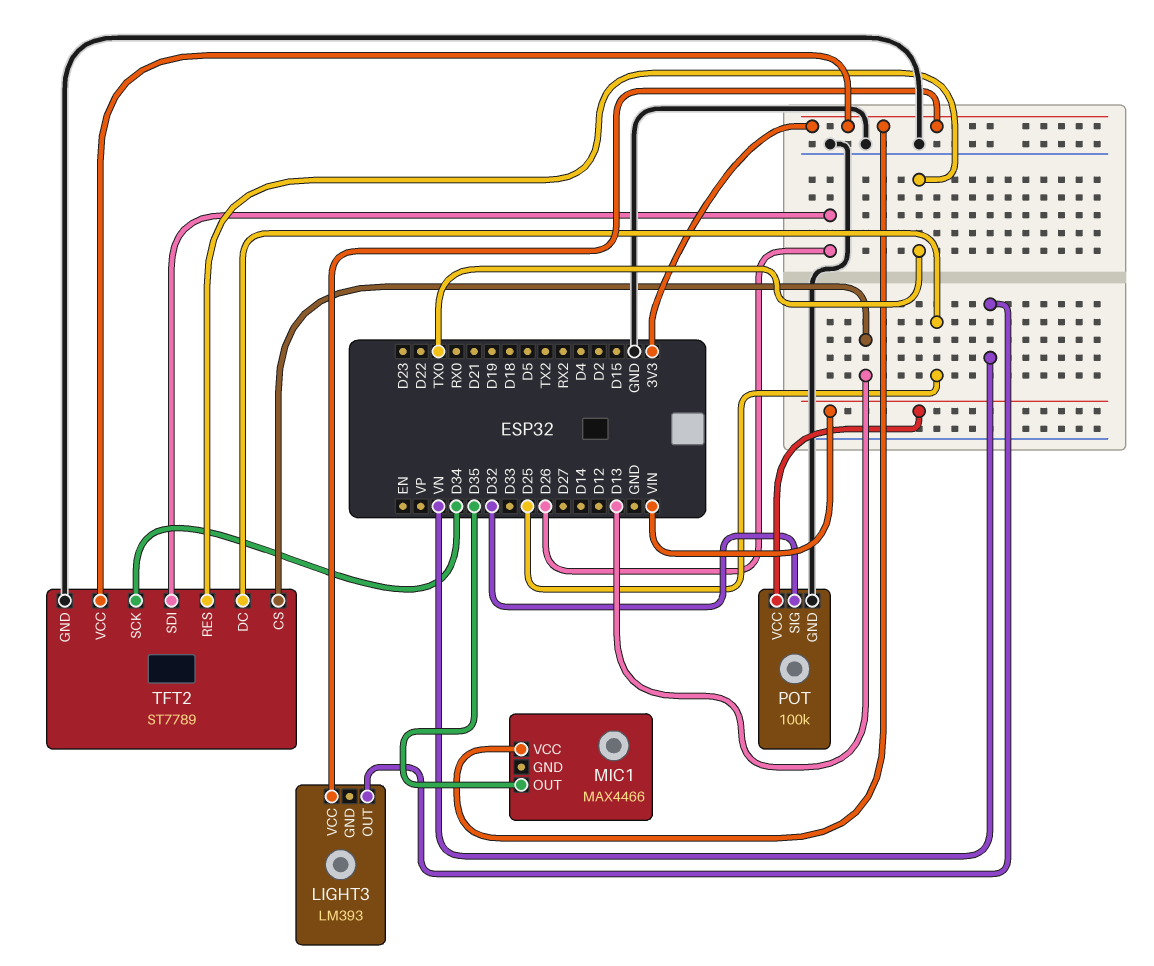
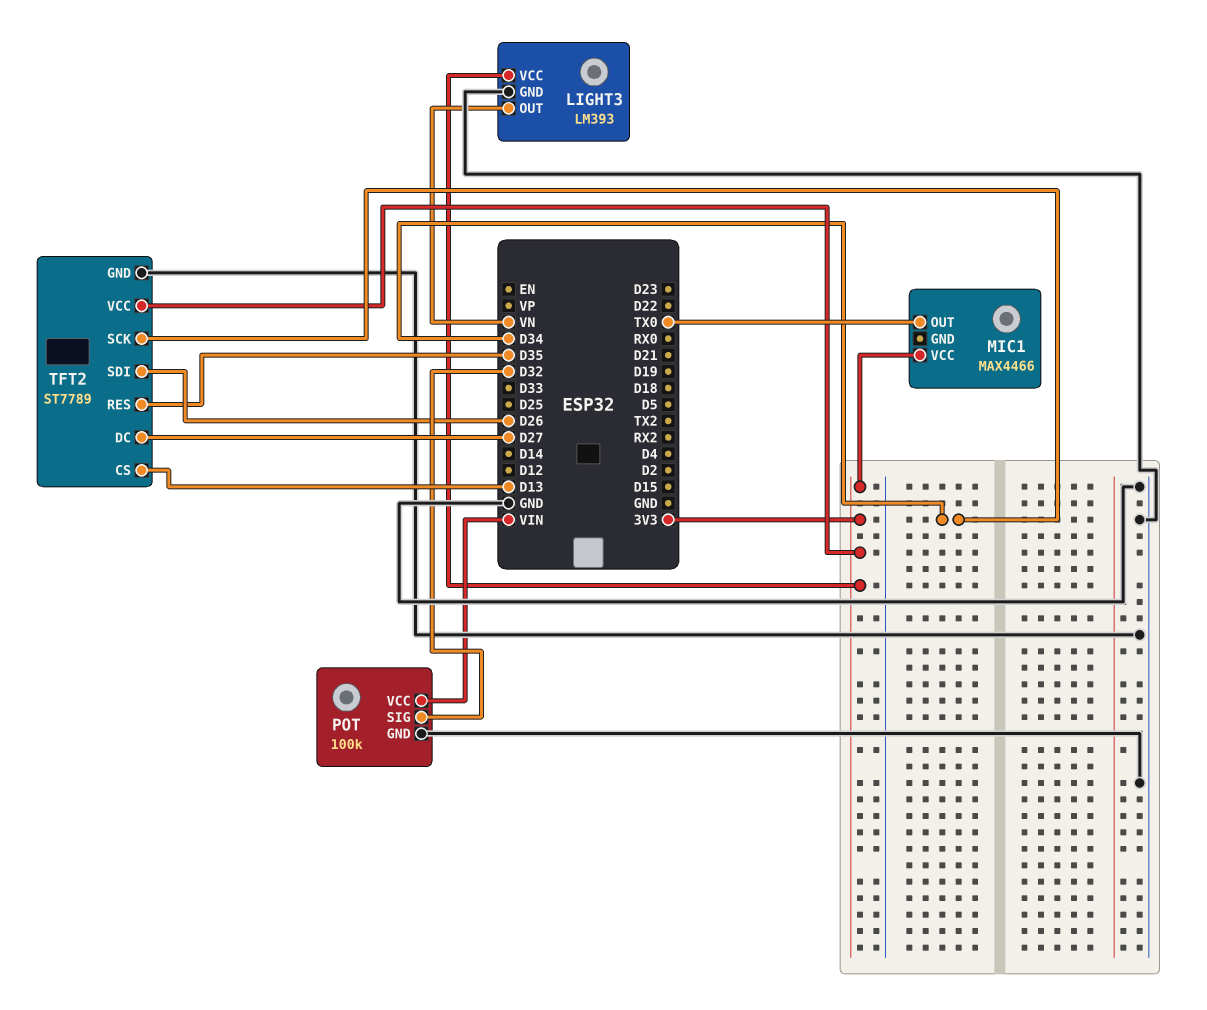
LIGHT3 pin GND: none -> GND
MIC1 pin OUT: D35 -> TX0
TFT2 pin DC: D25 -> D27
TFT2 pin RES: TX0 -> D35

